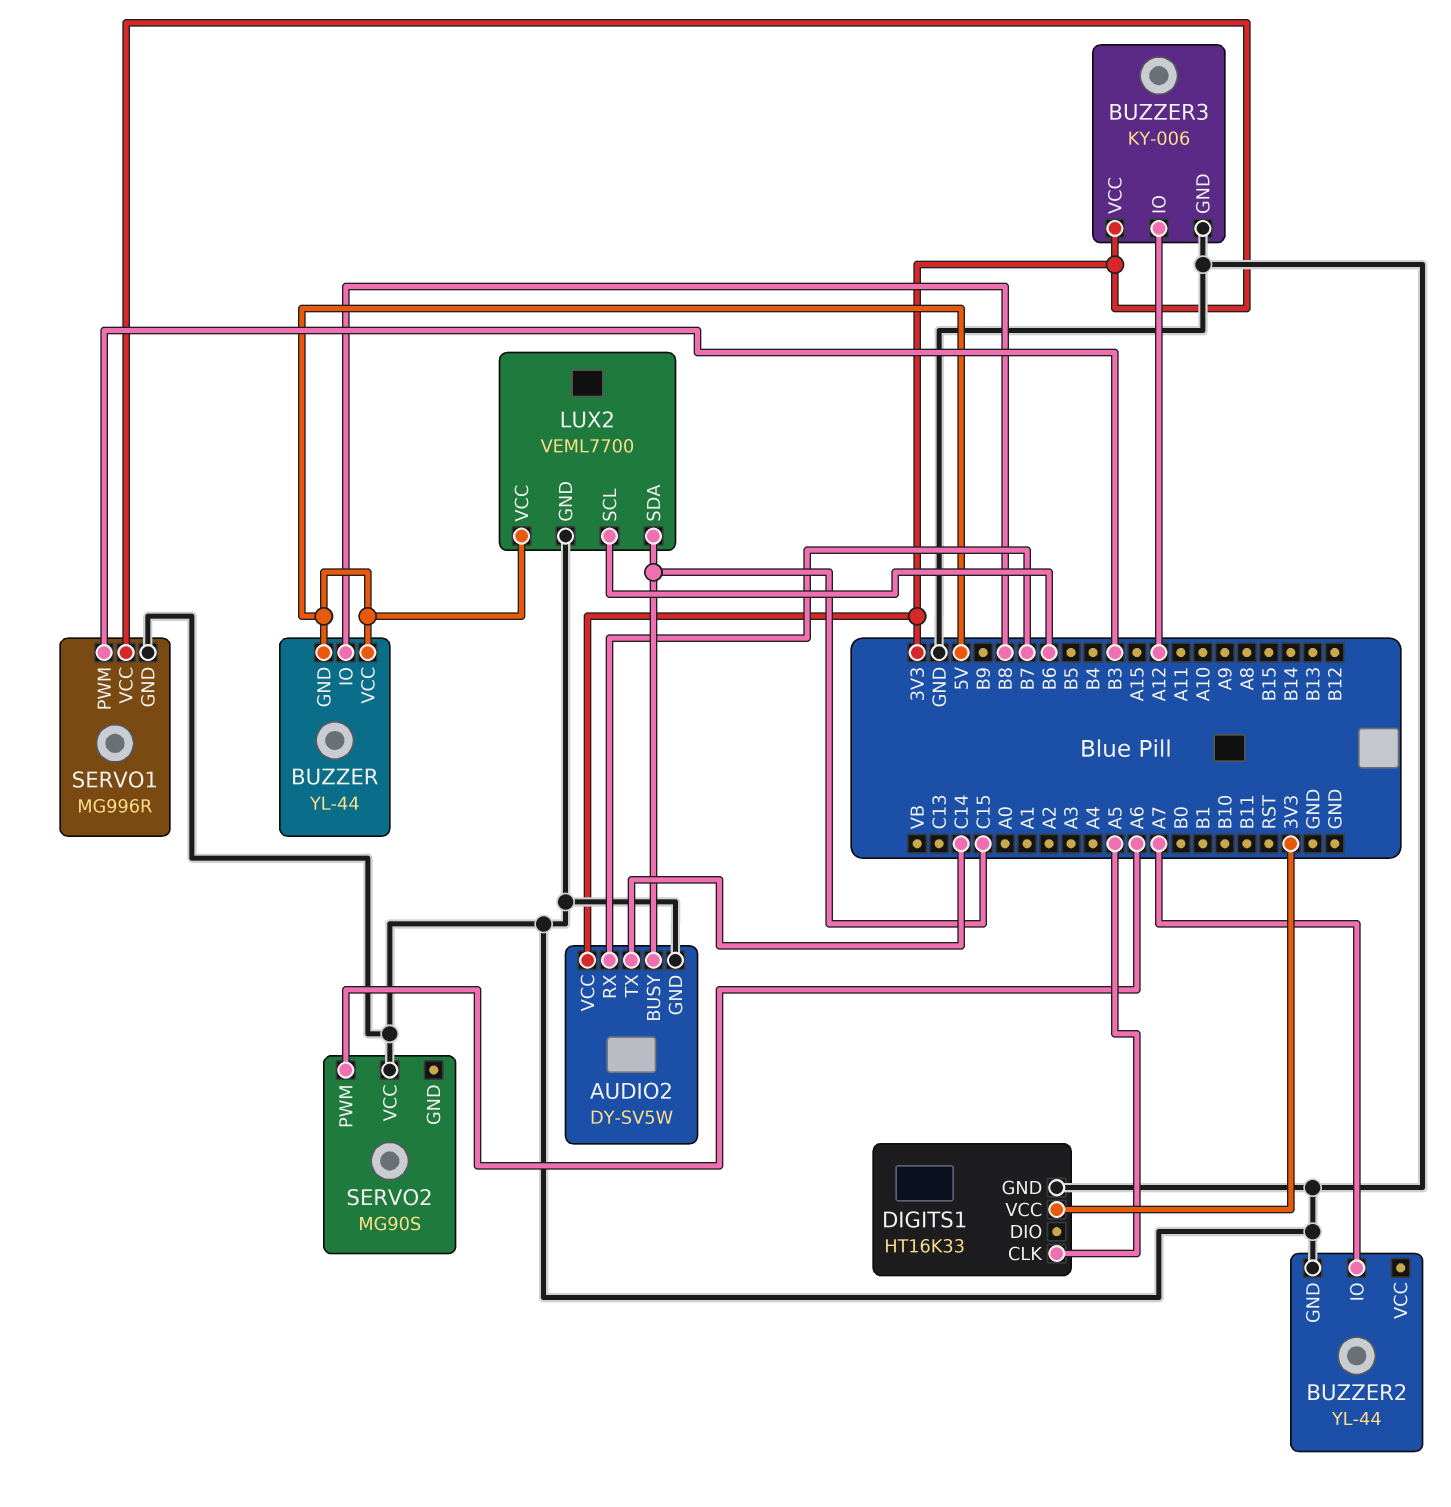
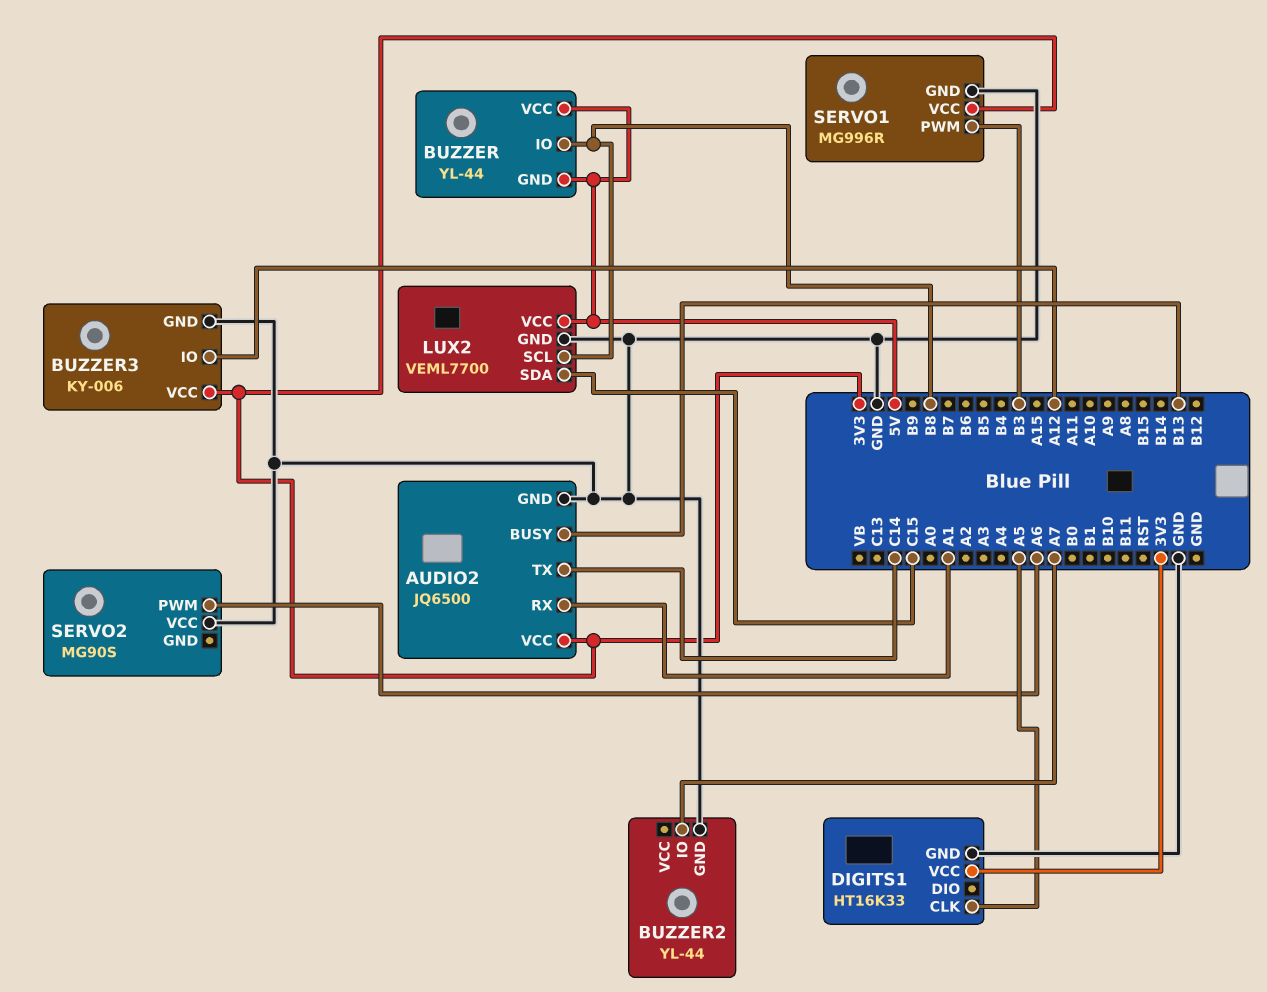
AUDIO2: DY-SV5W -> JQ6500
AUDIO2 pin BUSY: C15 -> B13
AUDIO2 pin RX: B7 -> A1
LUX2 pin SCL: B6 -> B8

